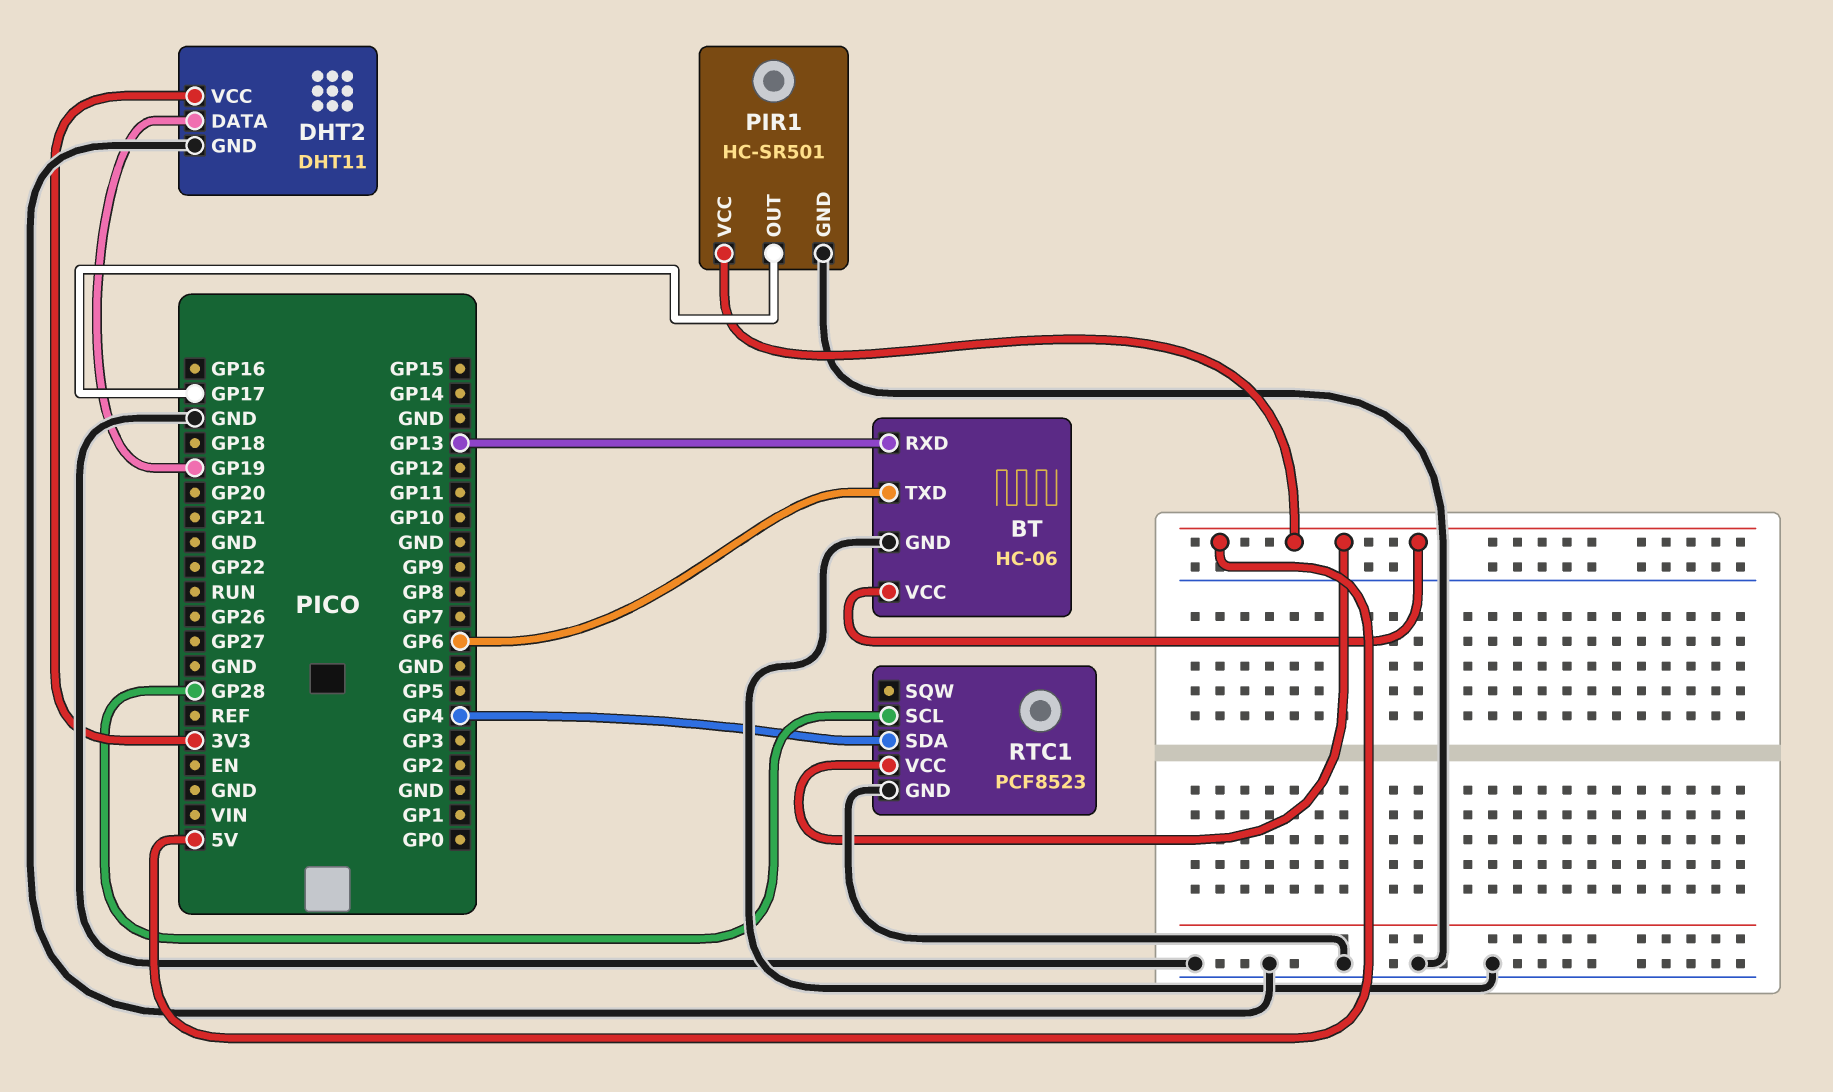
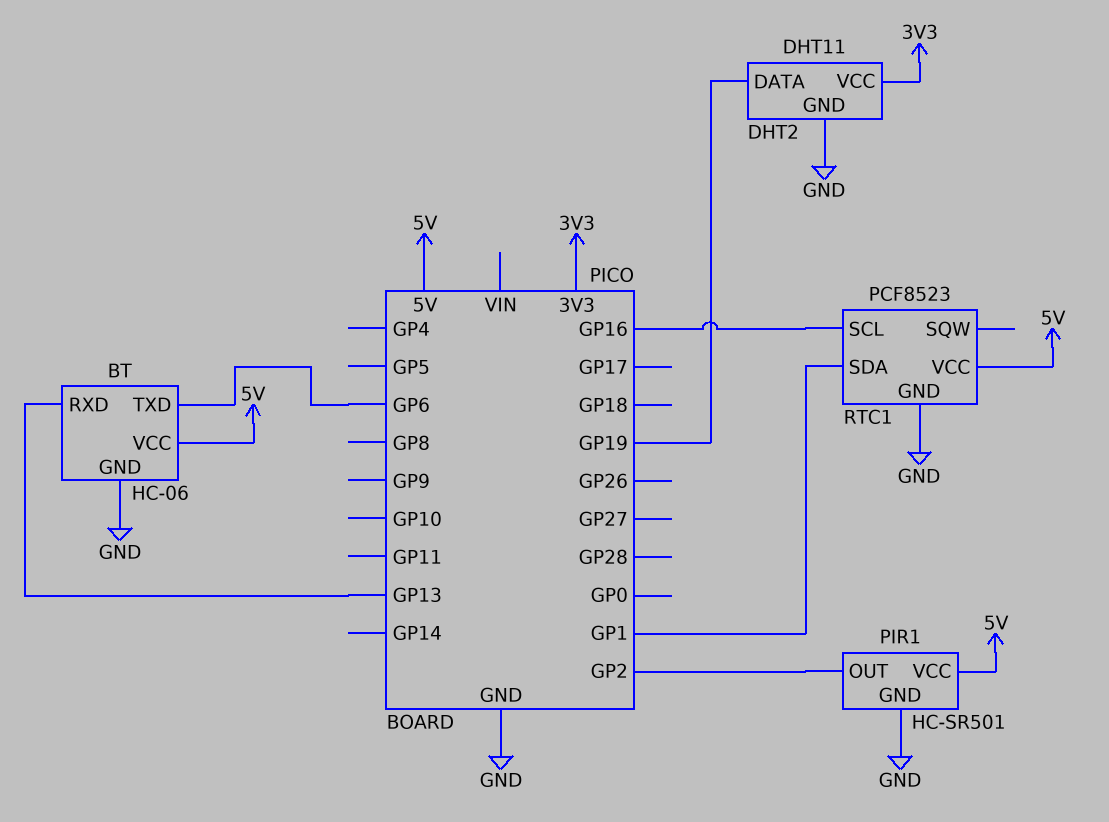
PIR1 pin OUT: GP17 -> GP2
RTC1 pin SCL: GP28 -> GP16
RTC1 pin SDA: GP4 -> GP1

